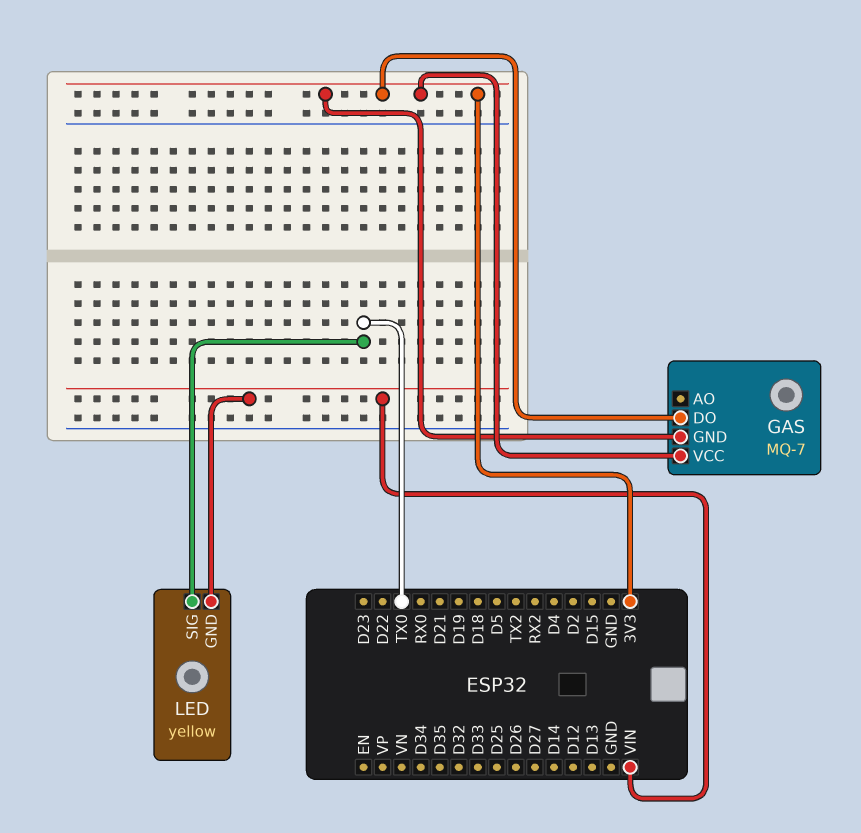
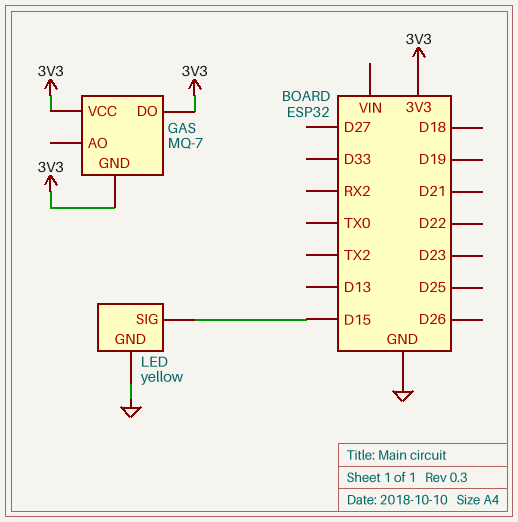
LED pin GND: VIN -> GND
LED pin SIG: TX0 -> D15

